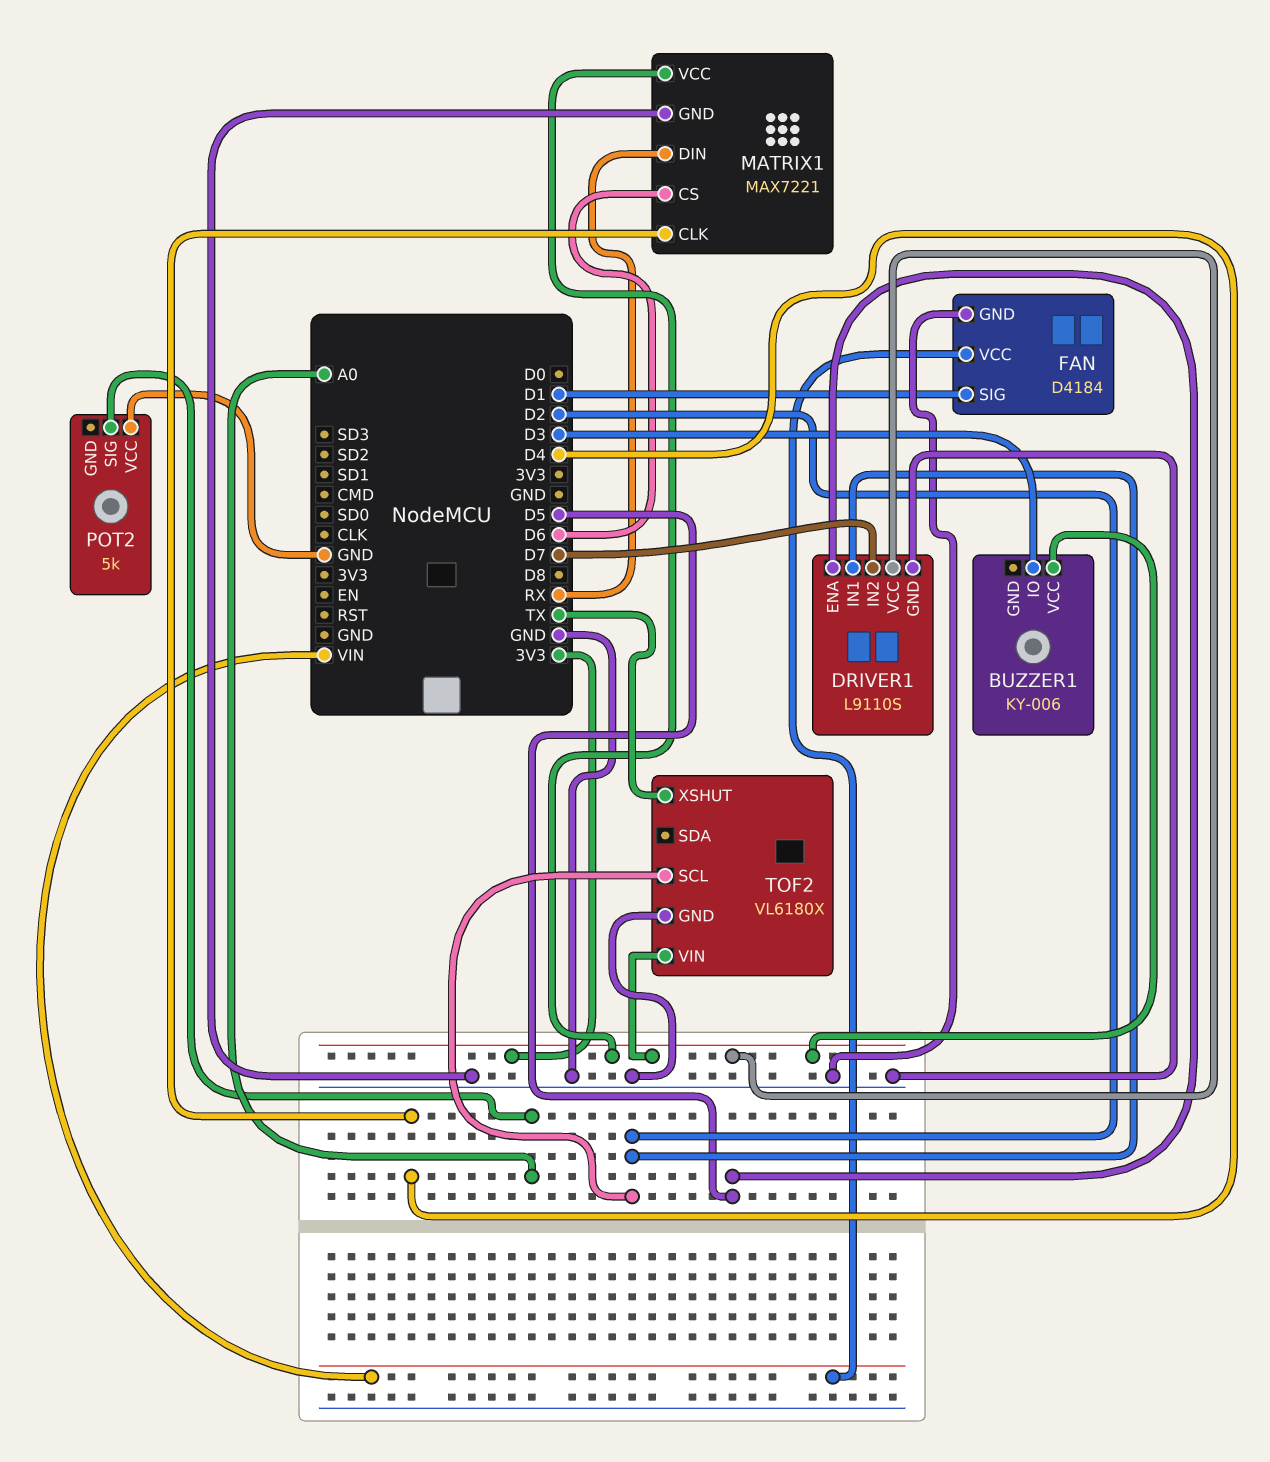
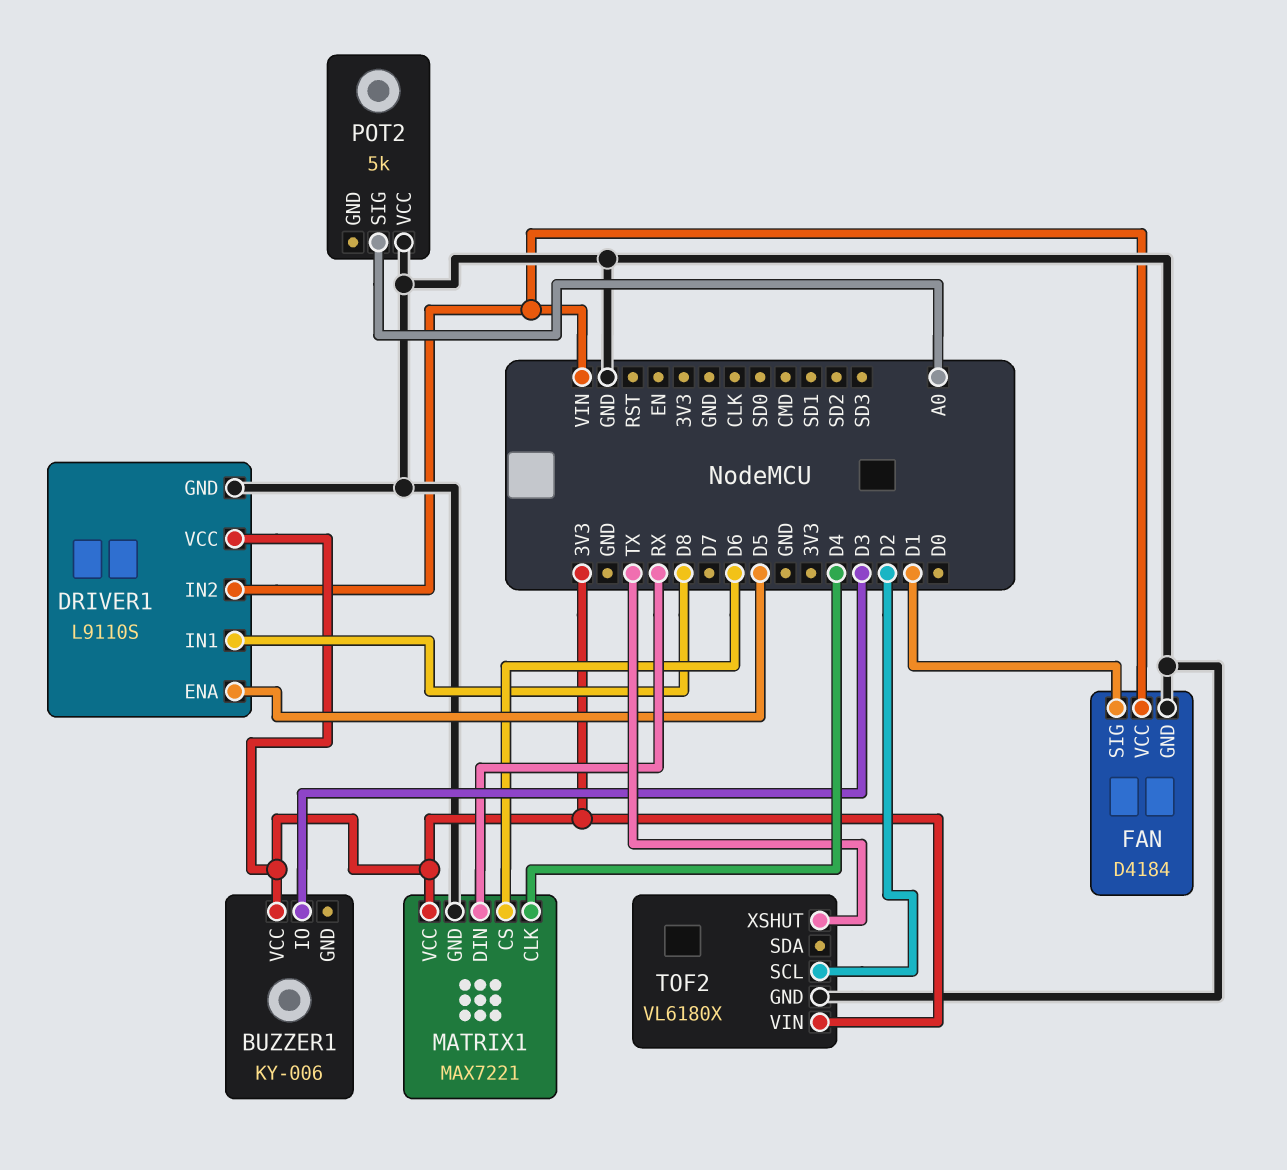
DRIVER1 pin IN1: D2 -> D8
DRIVER1 pin IN2: D7 -> VIN

